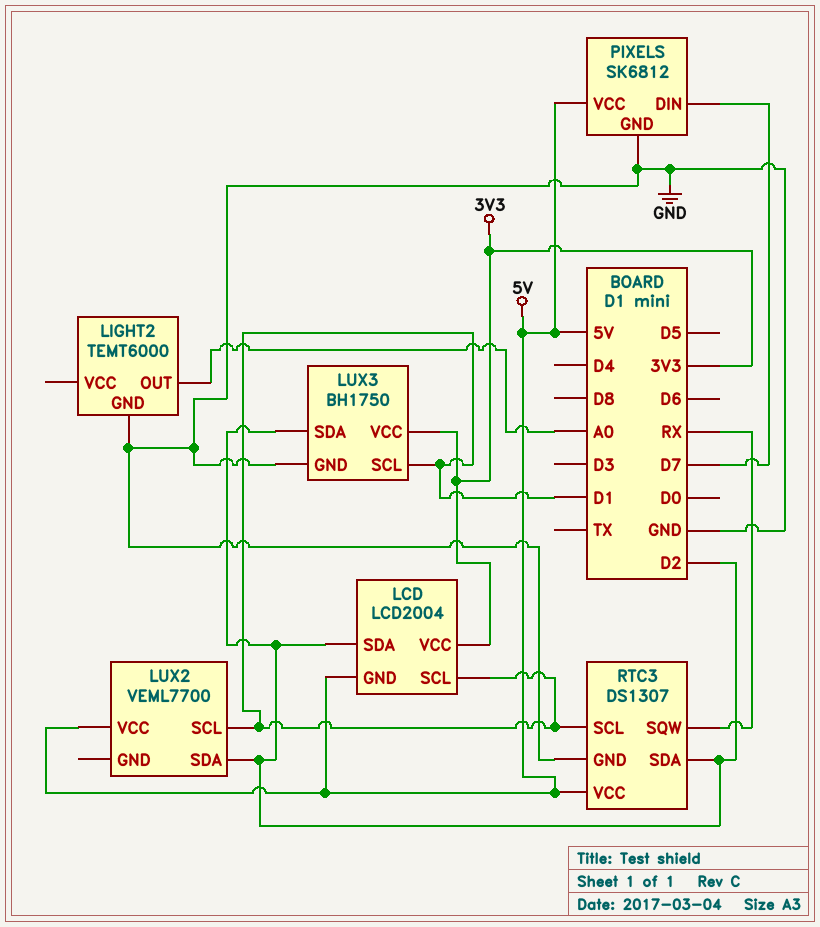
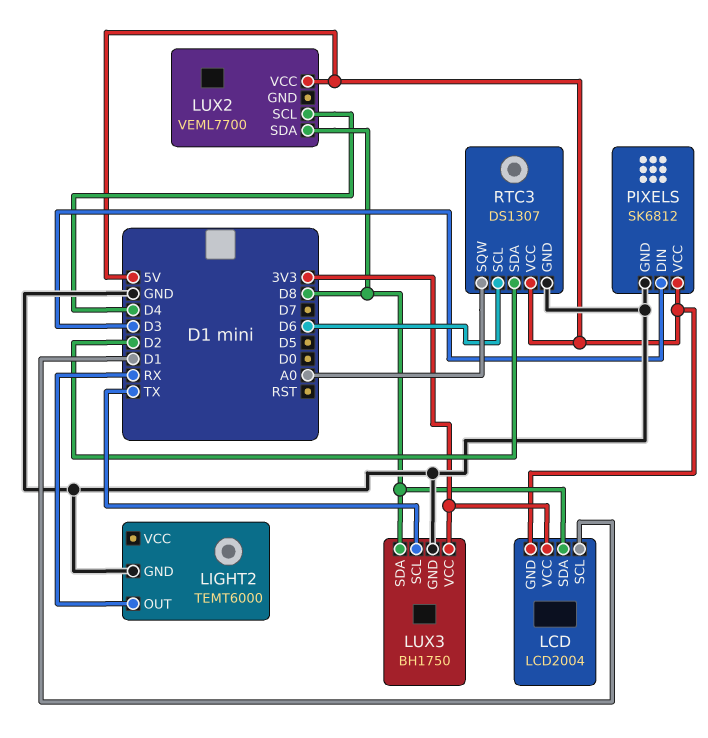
LCD pin SDA: D2 -> D8
LIGHT2 pin OUT: A0 -> RX
LUX2 pin SCL: D1 -> D4
LUX2 pin SDA: D2 -> D8
LUX3 pin SCL: D1 -> TX
LUX3 pin SDA: D2 -> D8
PIXELS pin DIN: D7 -> D3
RTC3 pin SCL: D1 -> D6
RTC3 pin SQW: RX -> A0

